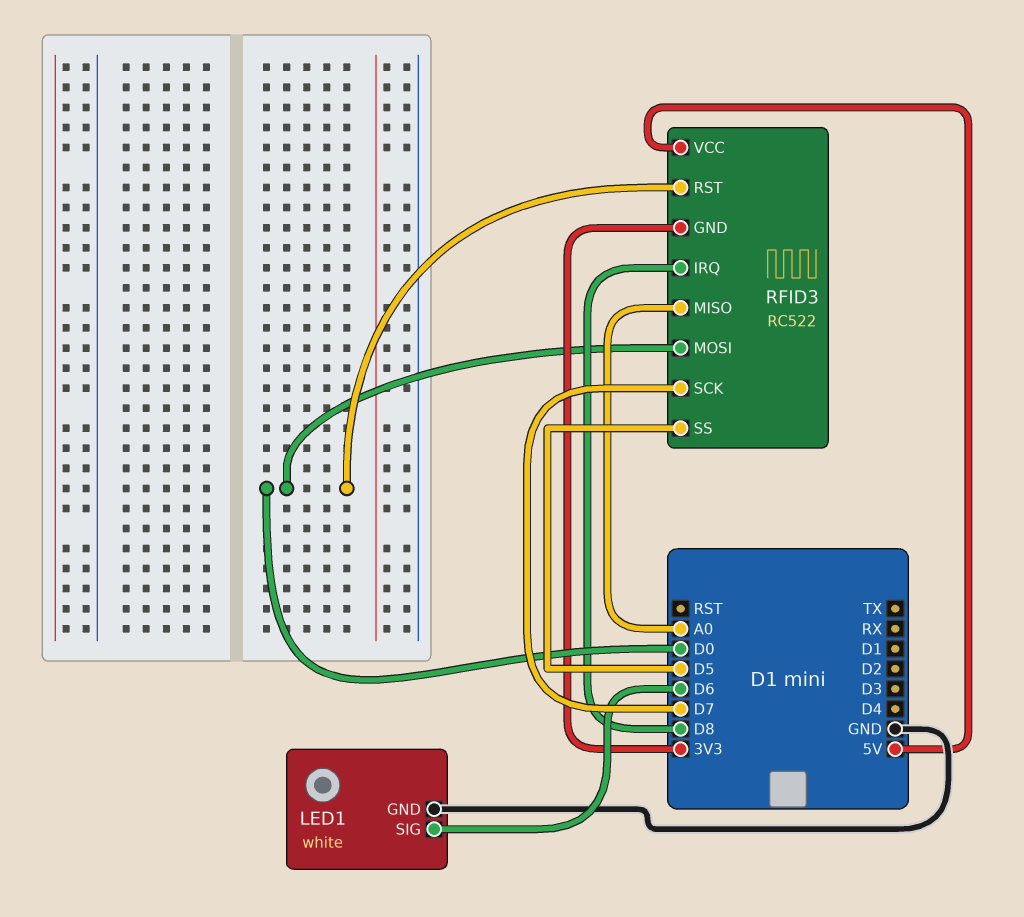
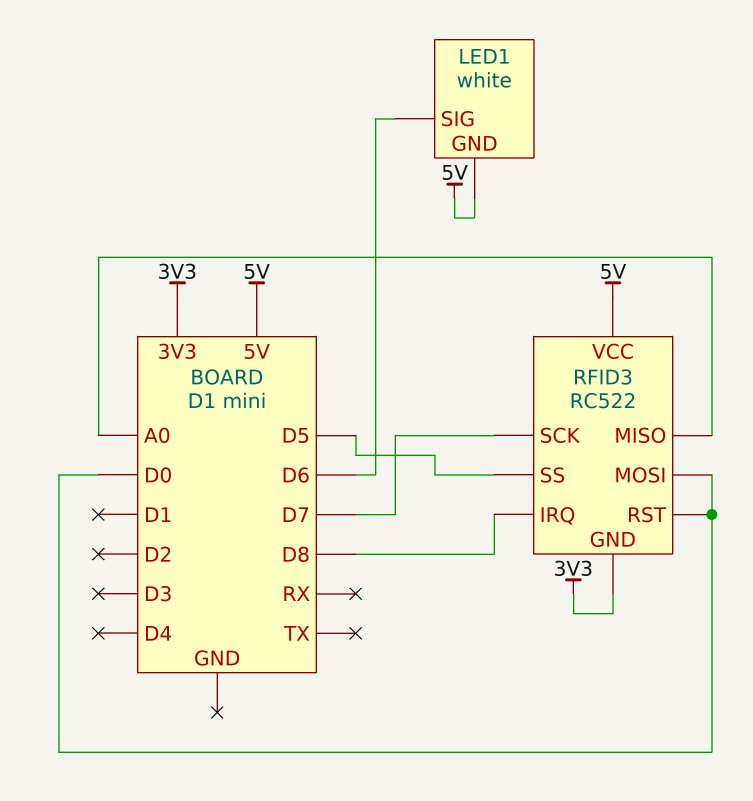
LED1 pin GND: GND -> 5V

